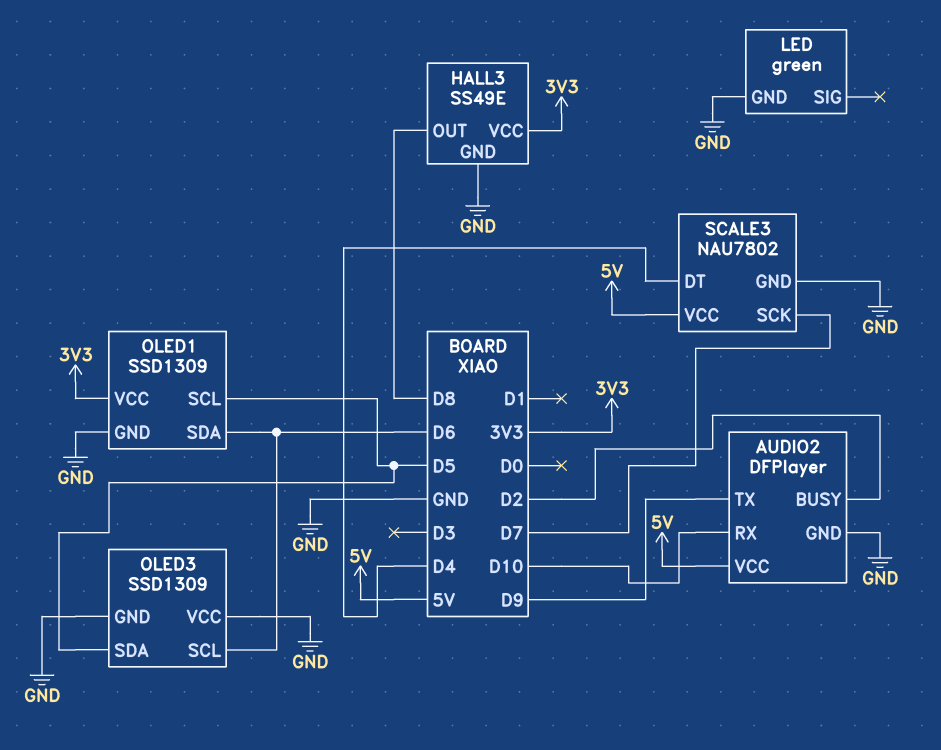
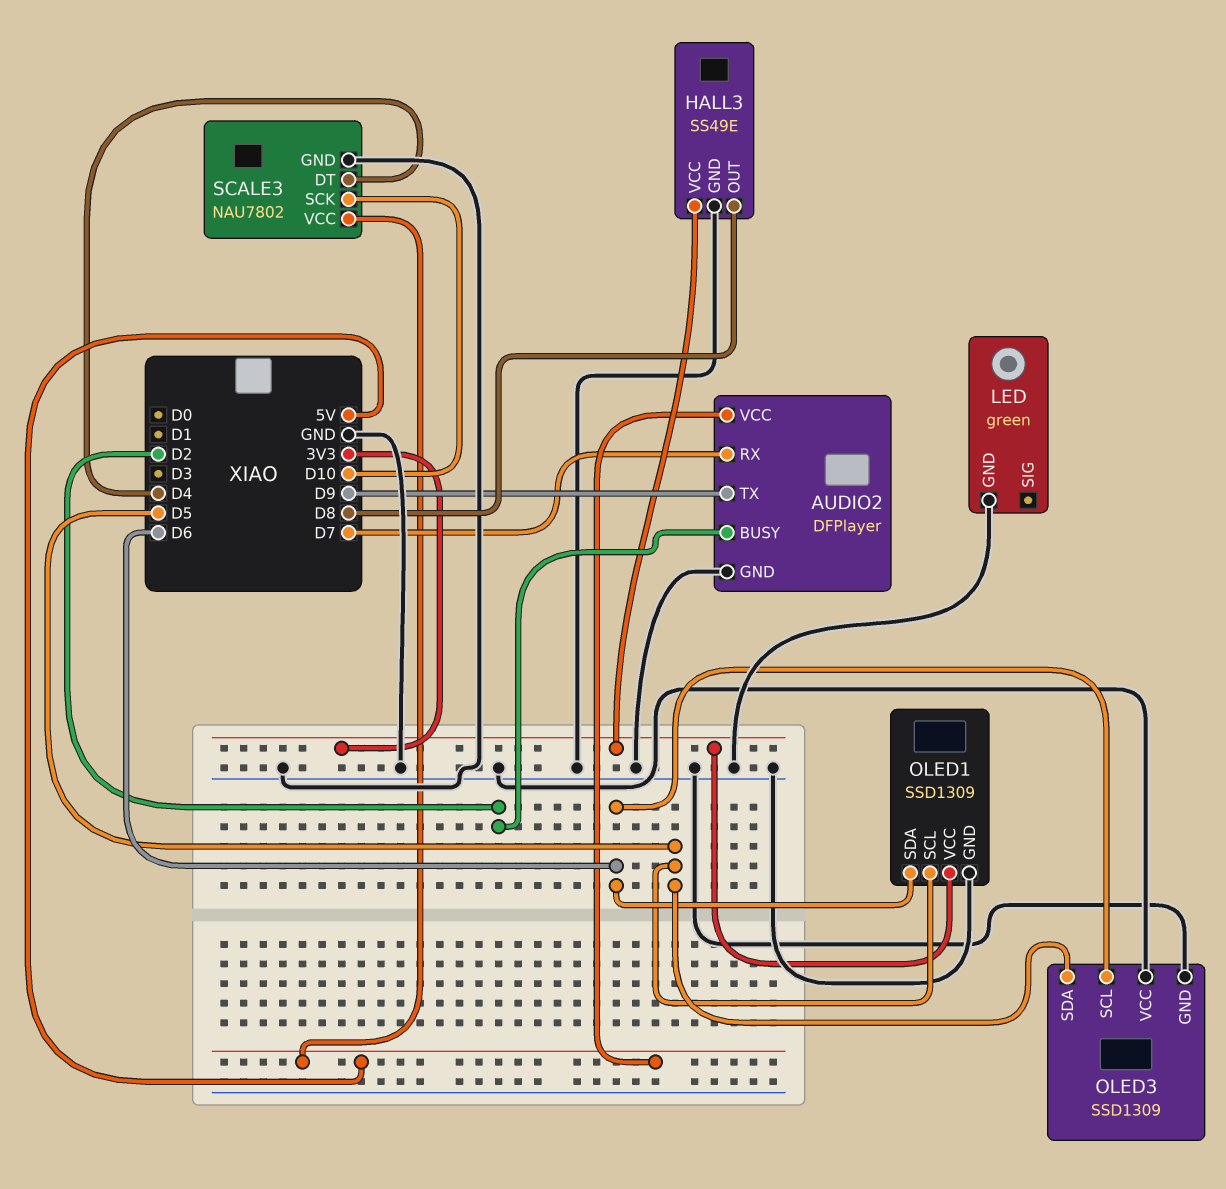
AUDIO2 pin RX: D10 -> D7
SCALE3 pin SCK: D7 -> D10

